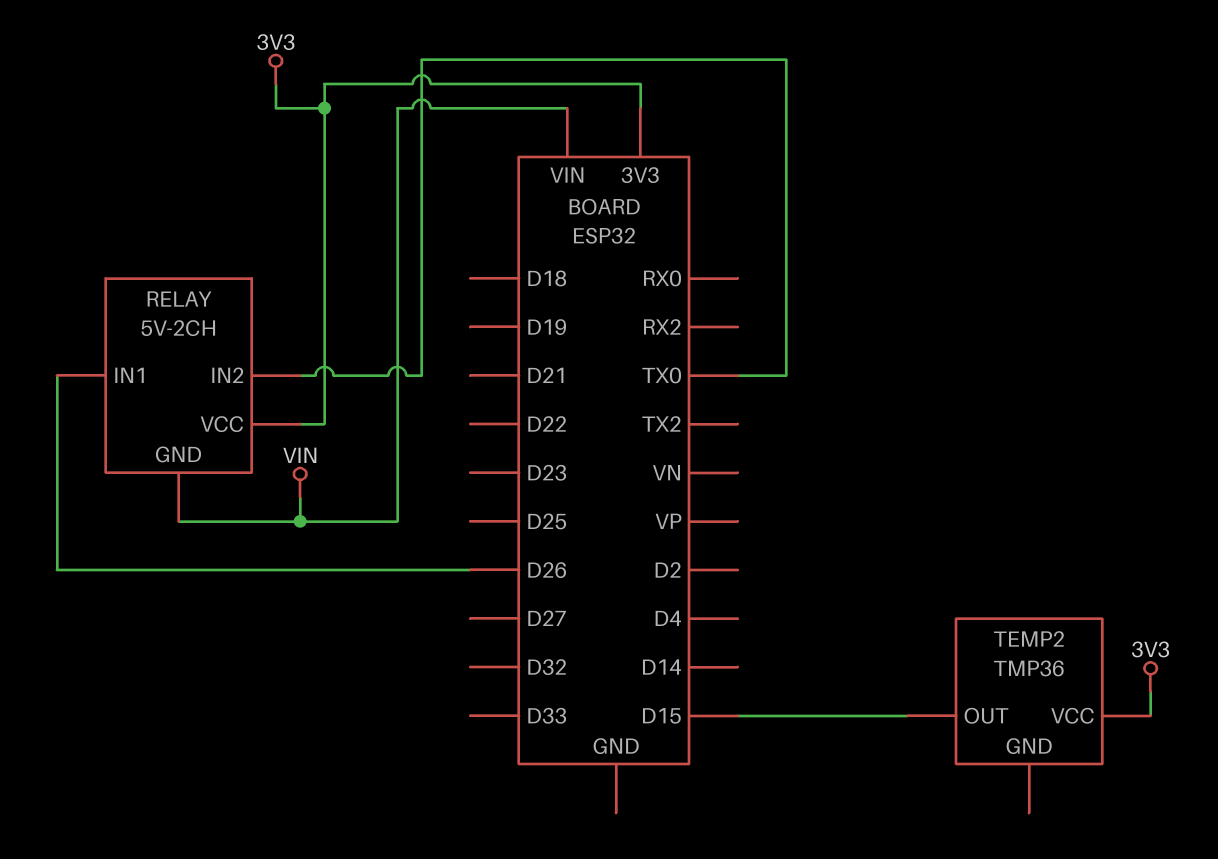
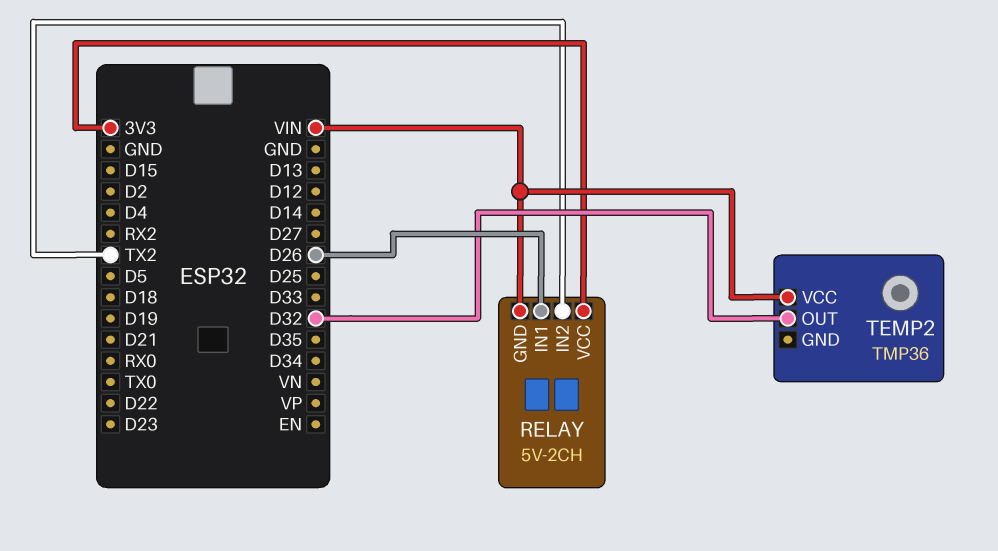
RELAY pin IN2: TX0 -> TX2
TEMP2 pin OUT: D15 -> D32
TEMP2 pin VCC: 3V3 -> VIN

